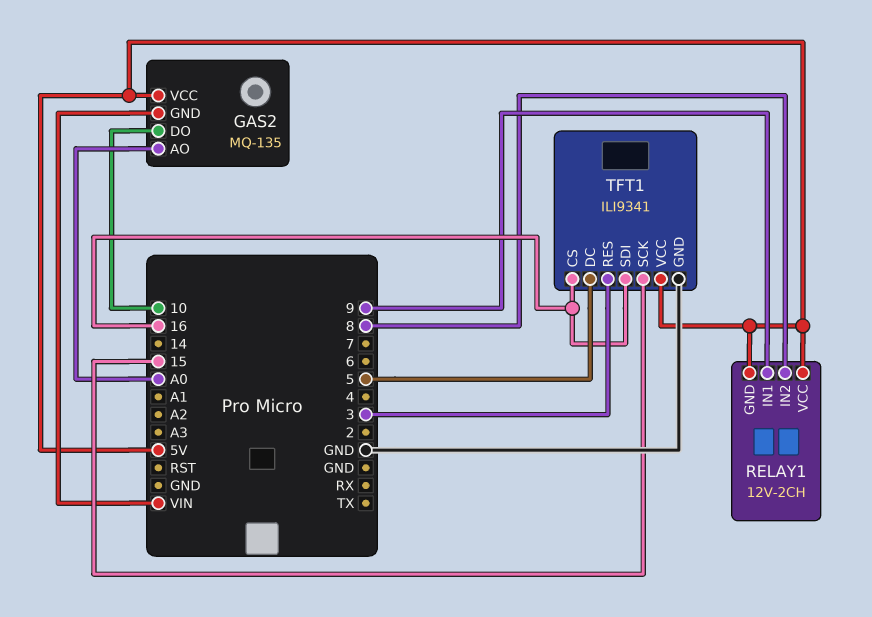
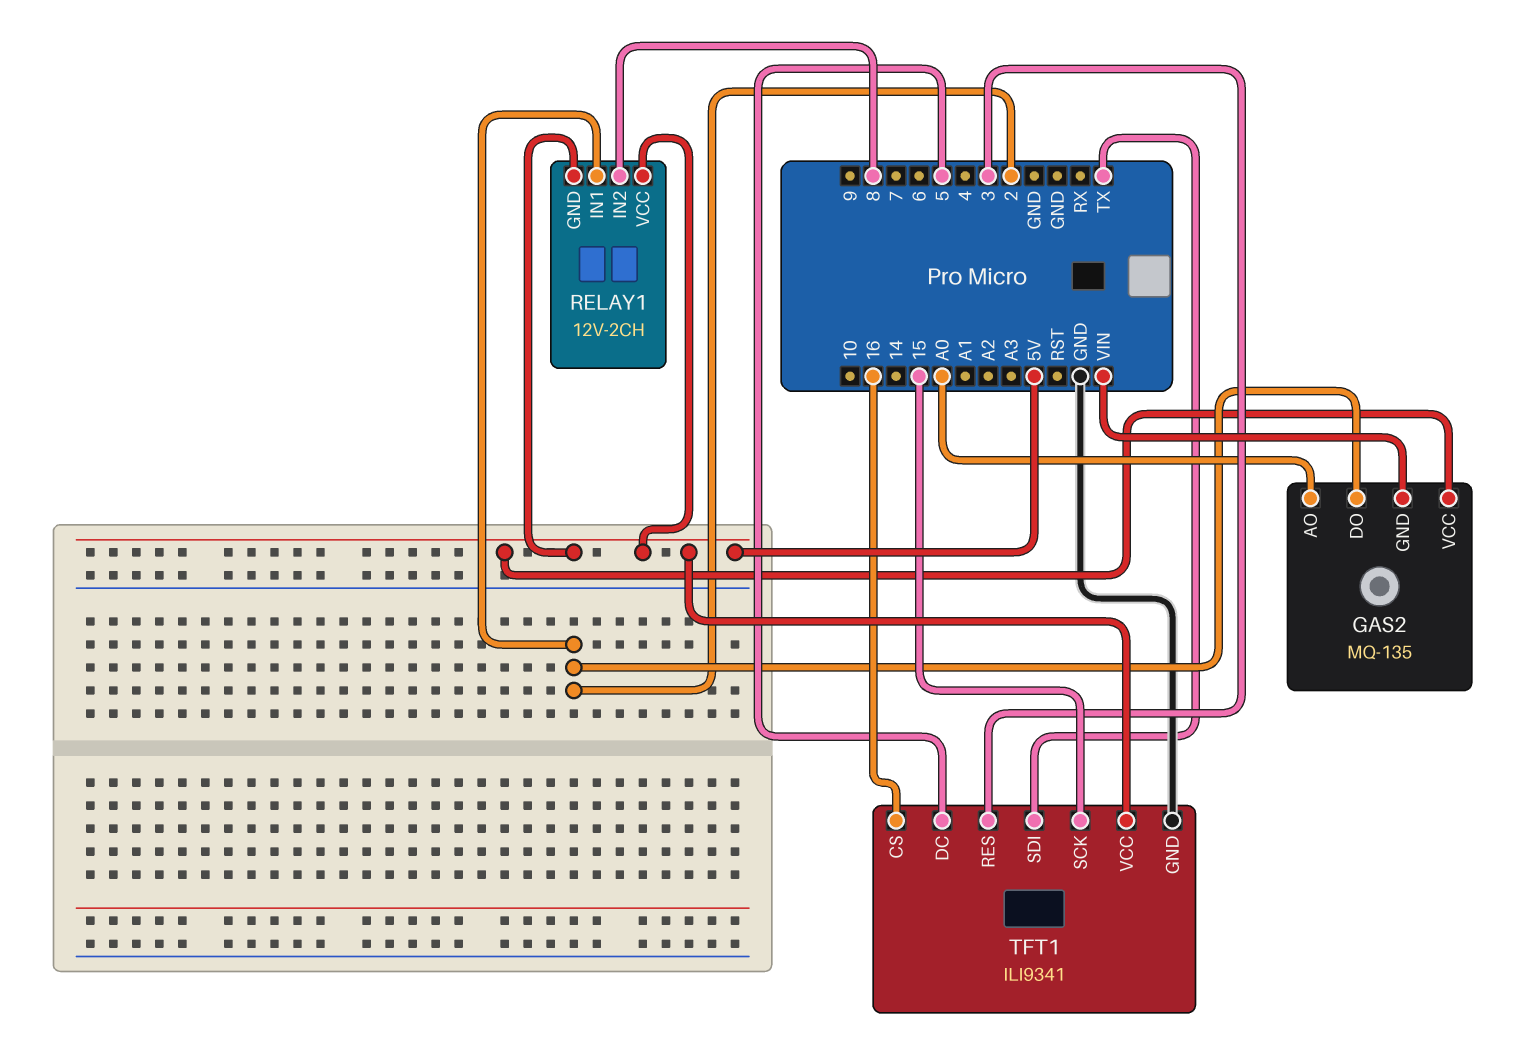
GAS2 pin DO: 10 -> 2
RELAY1 pin IN1: 9 -> 2
TFT1 pin SDI: 16 -> TX

